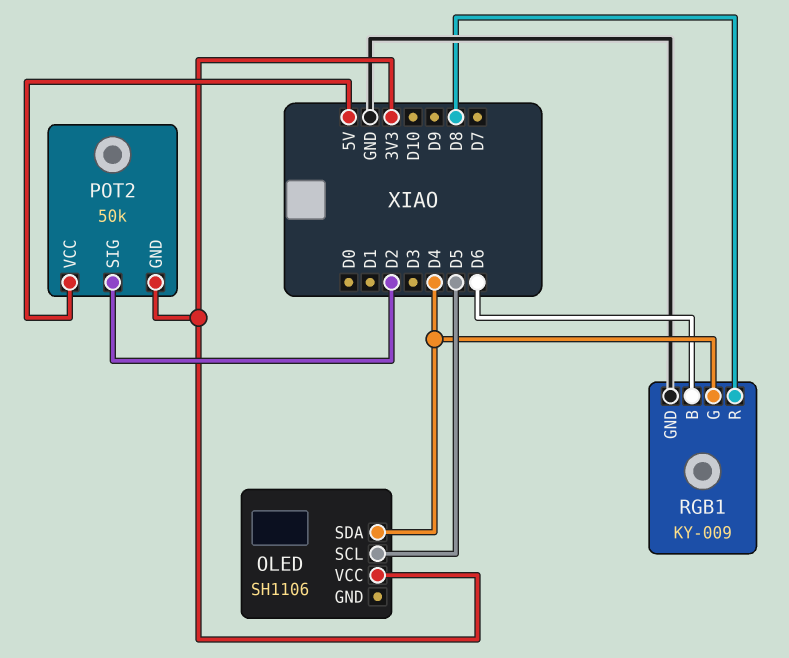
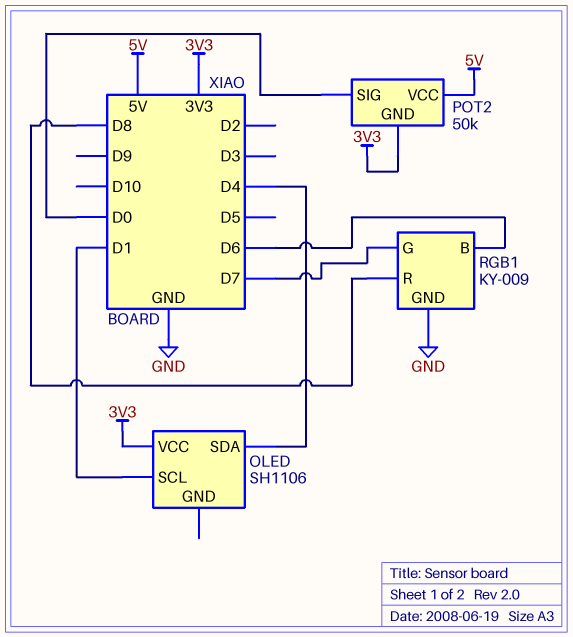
OLED pin SCL: D5 -> D1
POT2 pin SIG: D2 -> D0
RGB1 pin G: D4 -> D7

